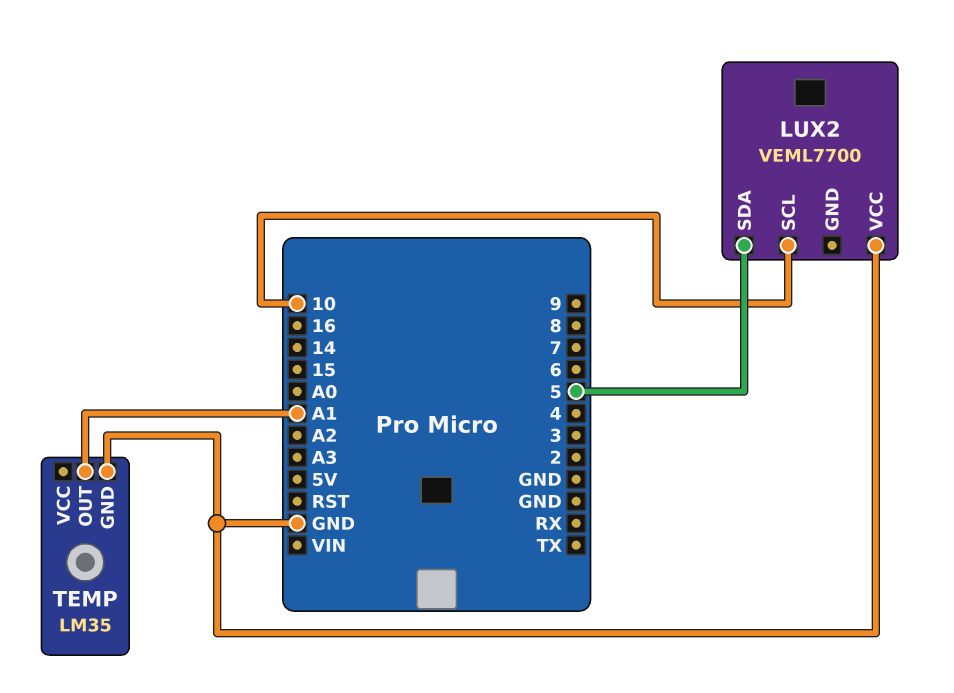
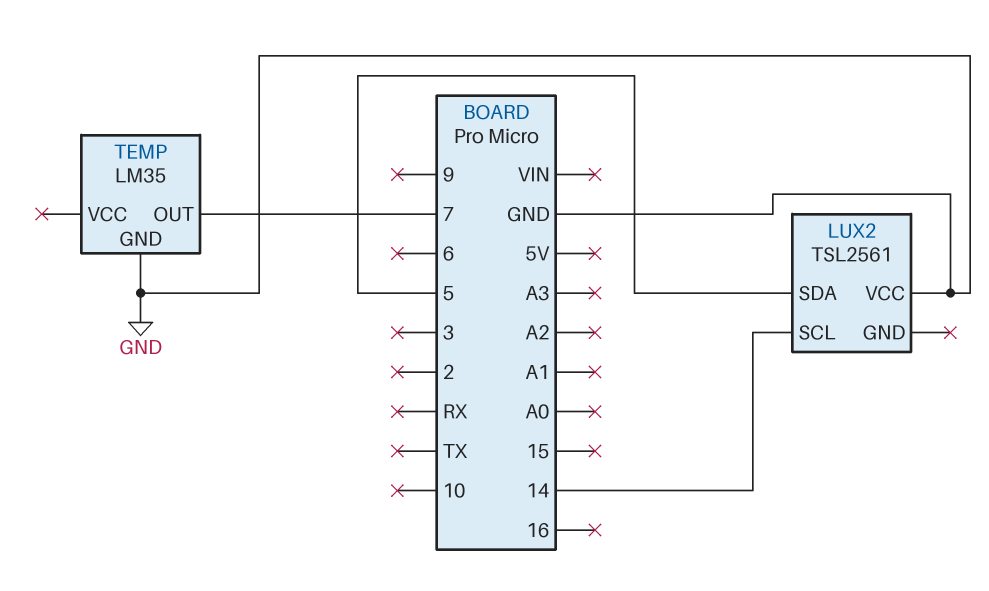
LUX2: VEML7700 -> TSL2561
LUX2 pin SCL: 10 -> 14
TEMP pin OUT: A1 -> 7

